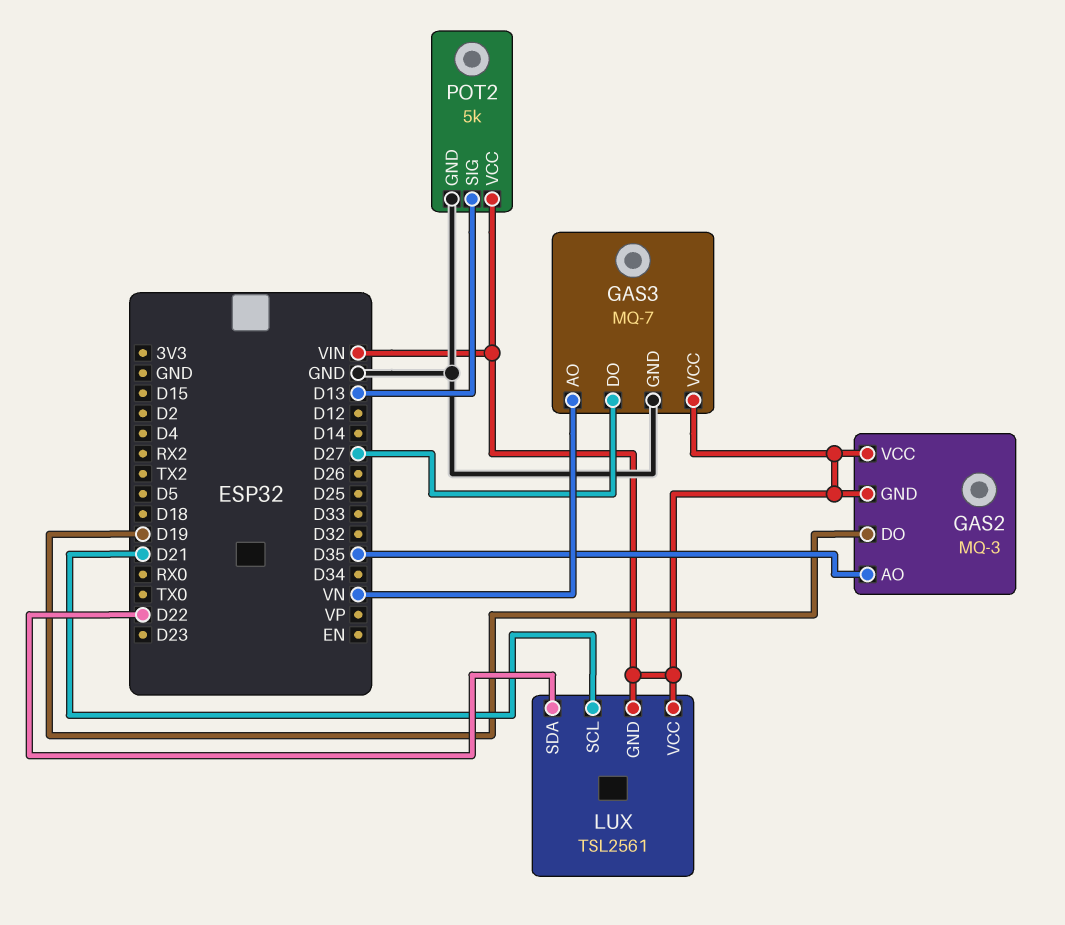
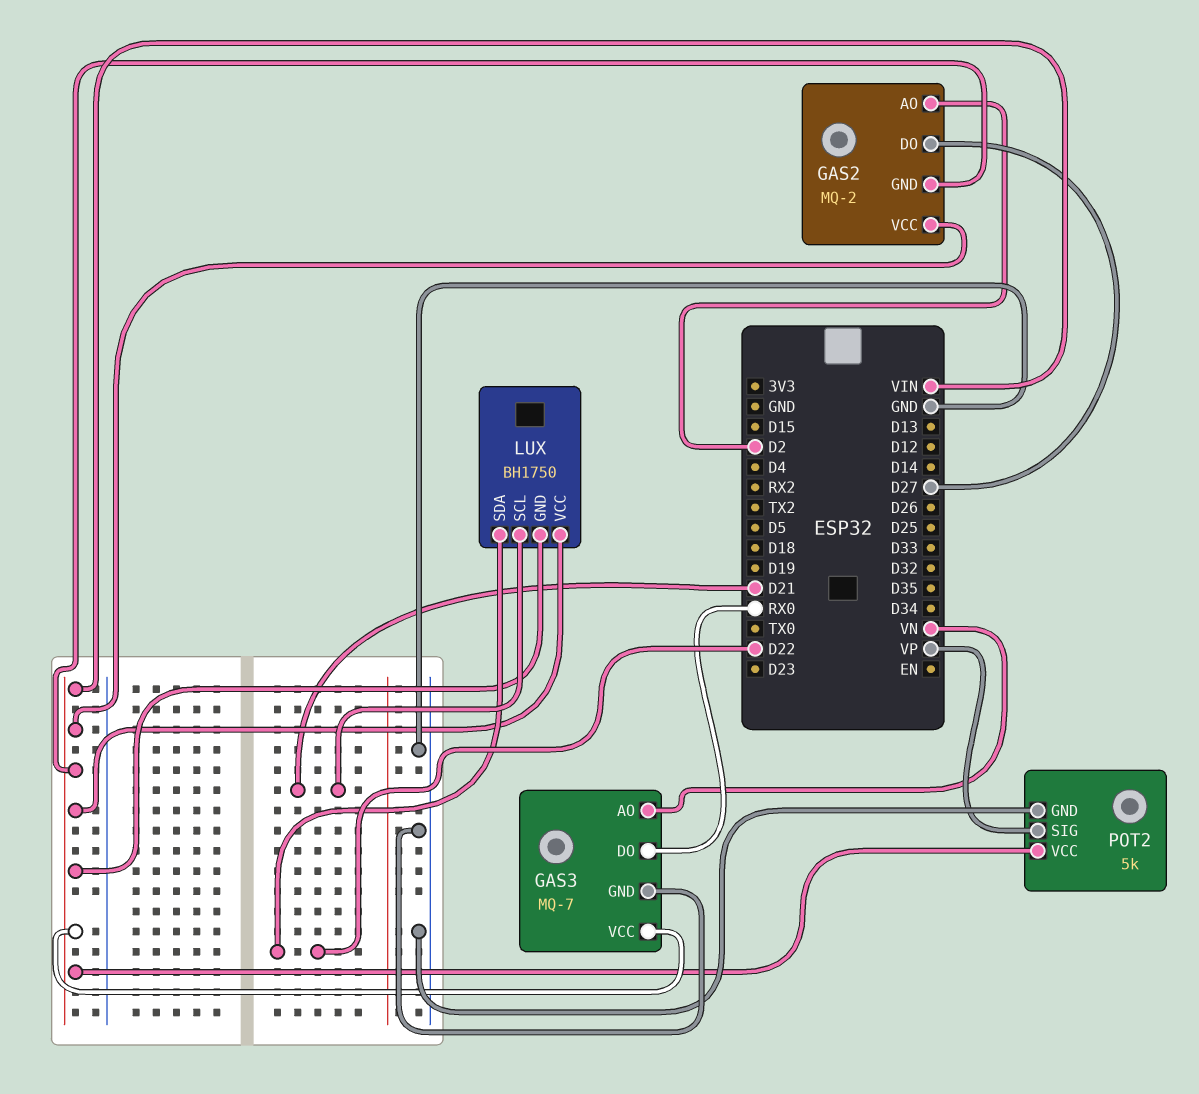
GAS2: MQ-3 -> MQ-2
GAS2 pin AO: D35 -> D2
GAS2 pin DO: D19 -> D27
GAS3 pin DO: D27 -> RX0
LUX: TSL2561 -> BH1750
POT2 pin SIG: D13 -> VP

